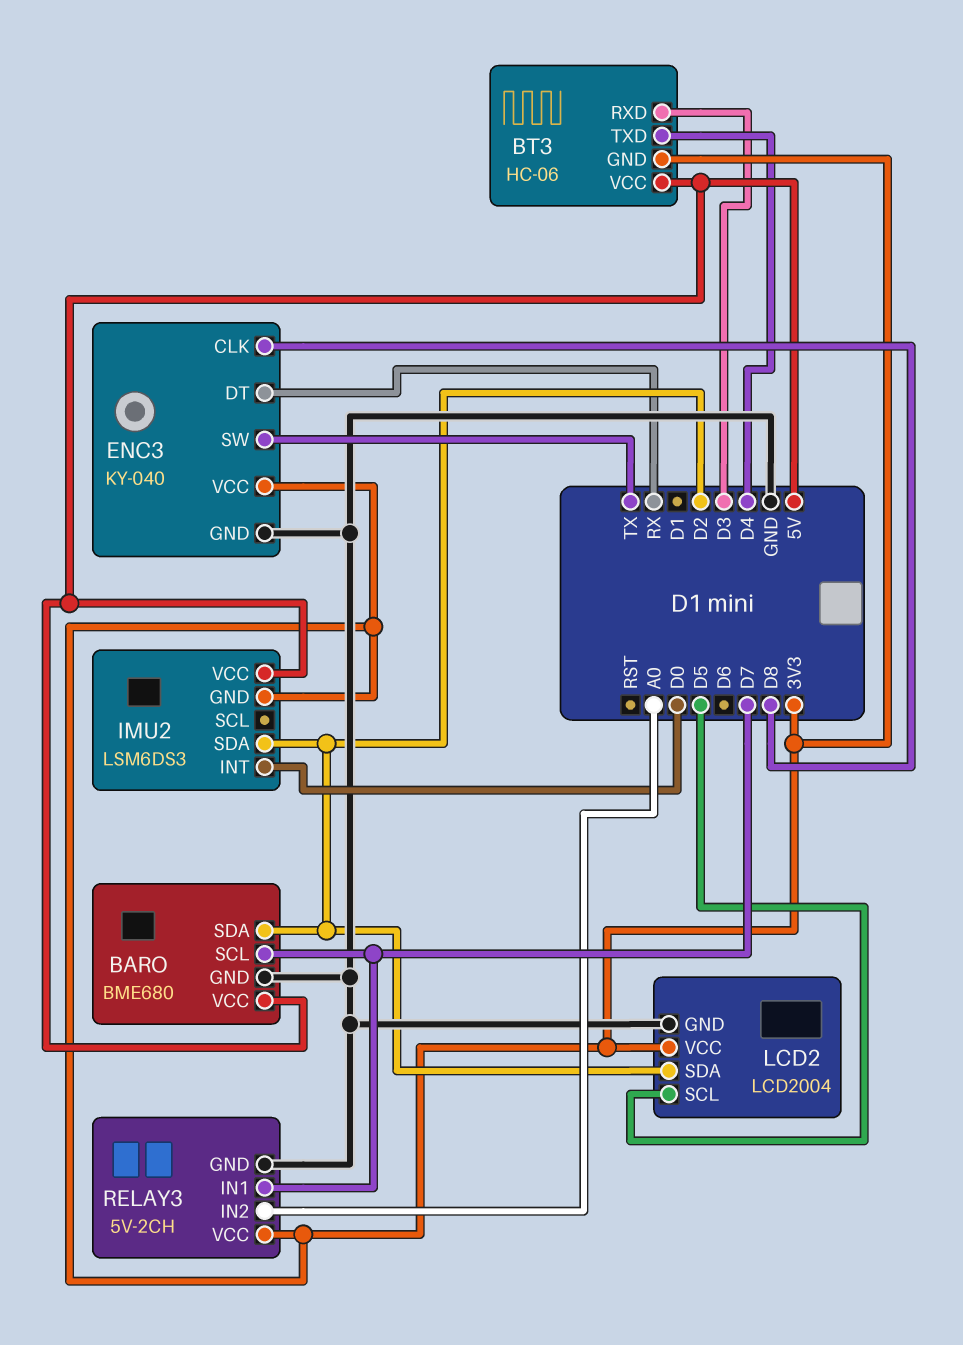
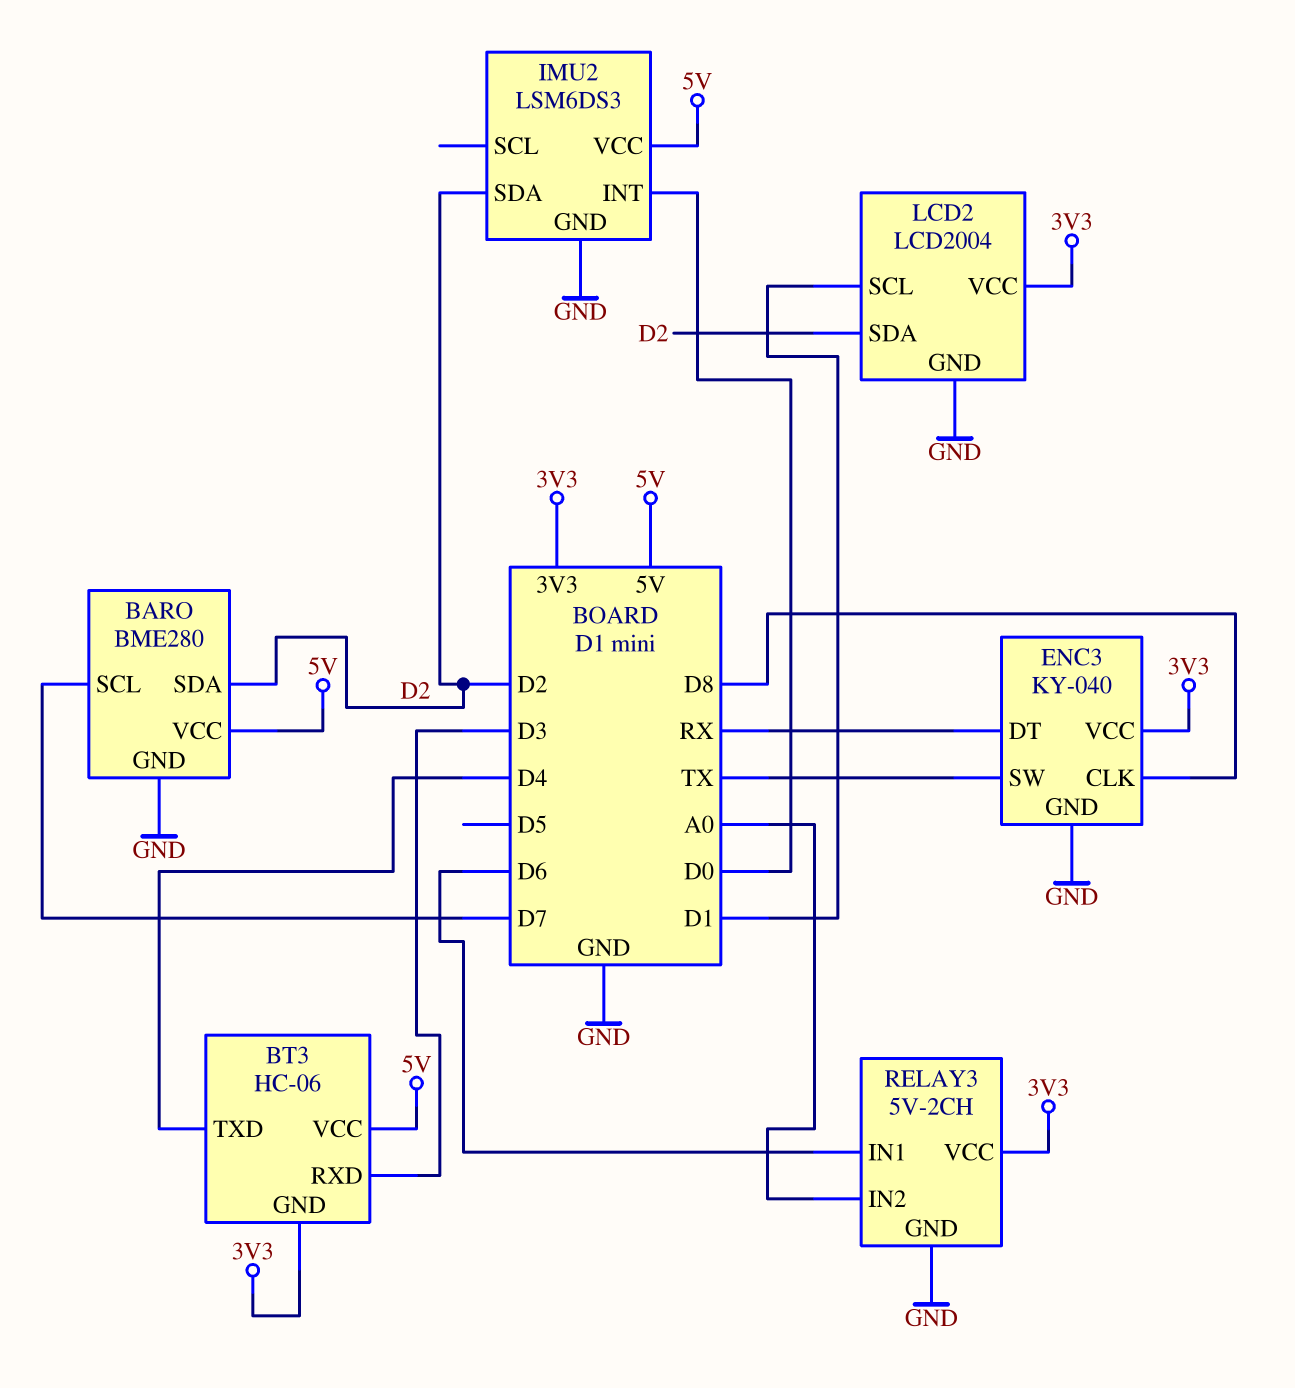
BARO: BME680 -> BME280
IMU2 pin GND: 3V3 -> GND
LCD2 pin SCL: D5 -> D1
RELAY3 pin IN1: D7 -> D6

